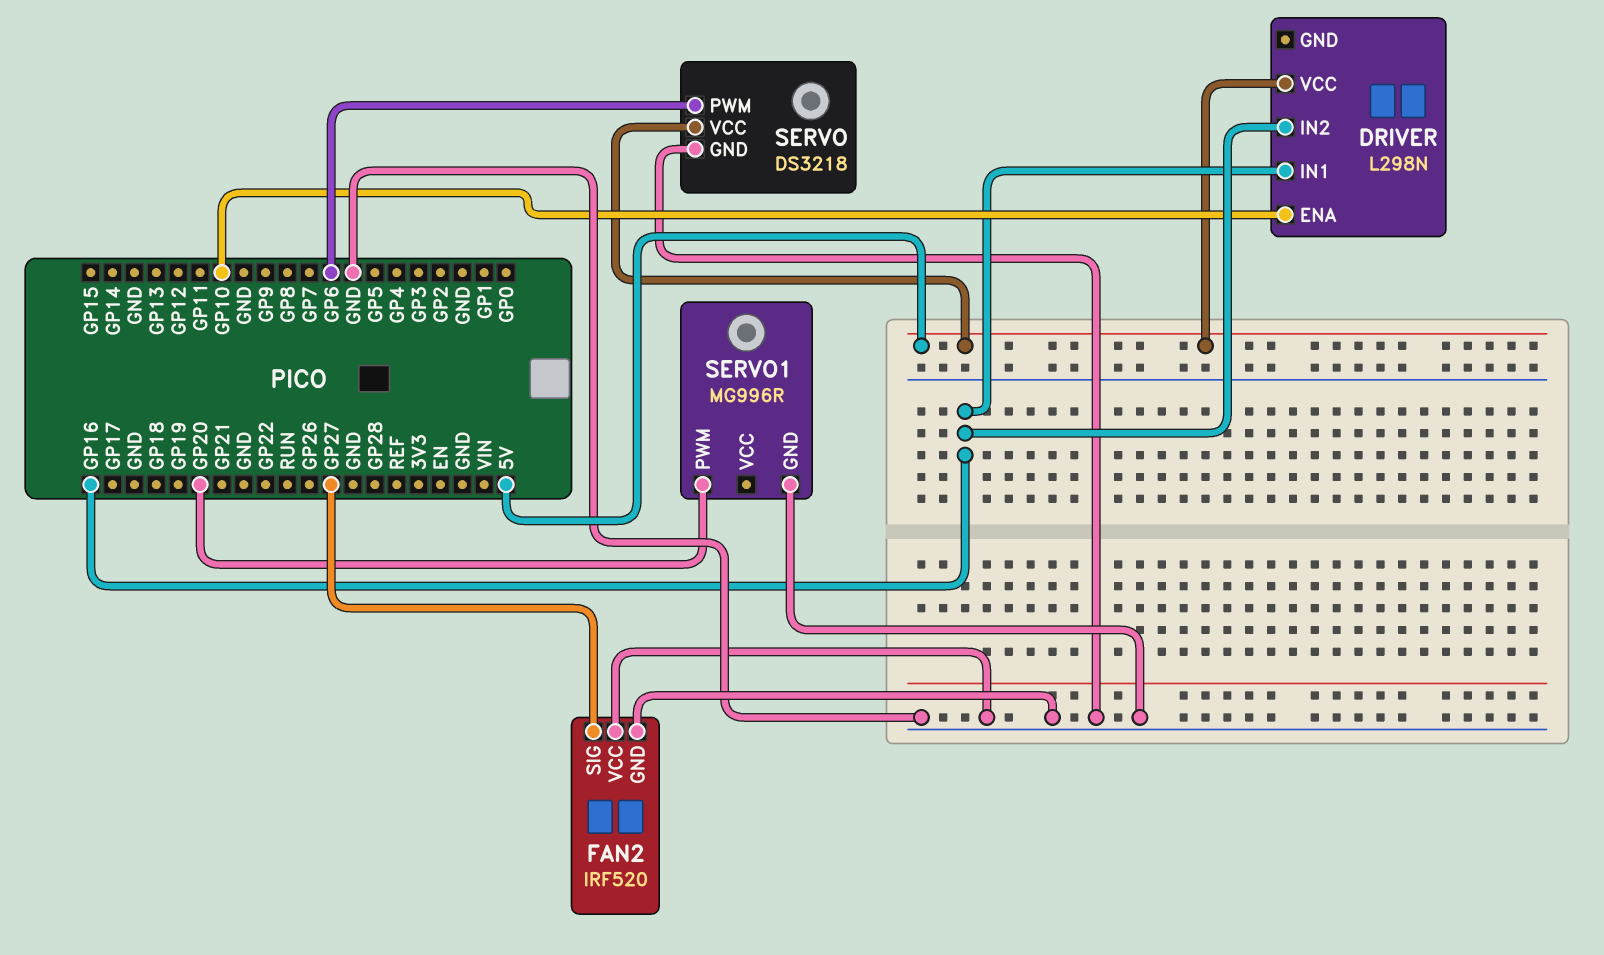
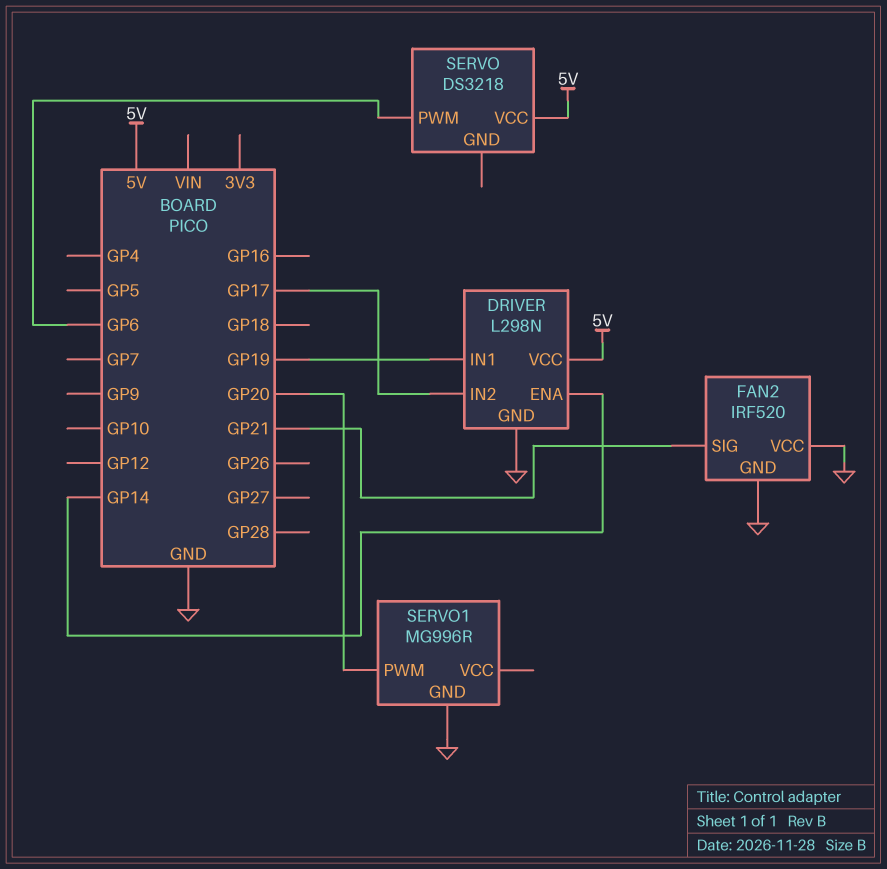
DRIVER pin ENA: GP10 -> GP14
DRIVER pin GND: none -> GND
DRIVER pin IN1: GP16 -> GP19
DRIVER pin IN2: GP16 -> GP17
FAN2 pin SIG: GP27 -> GP21
SERVO pin GND: GND -> none

